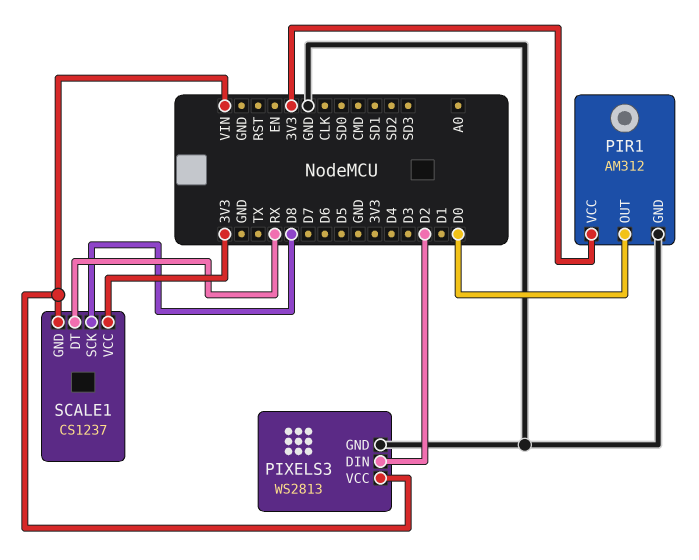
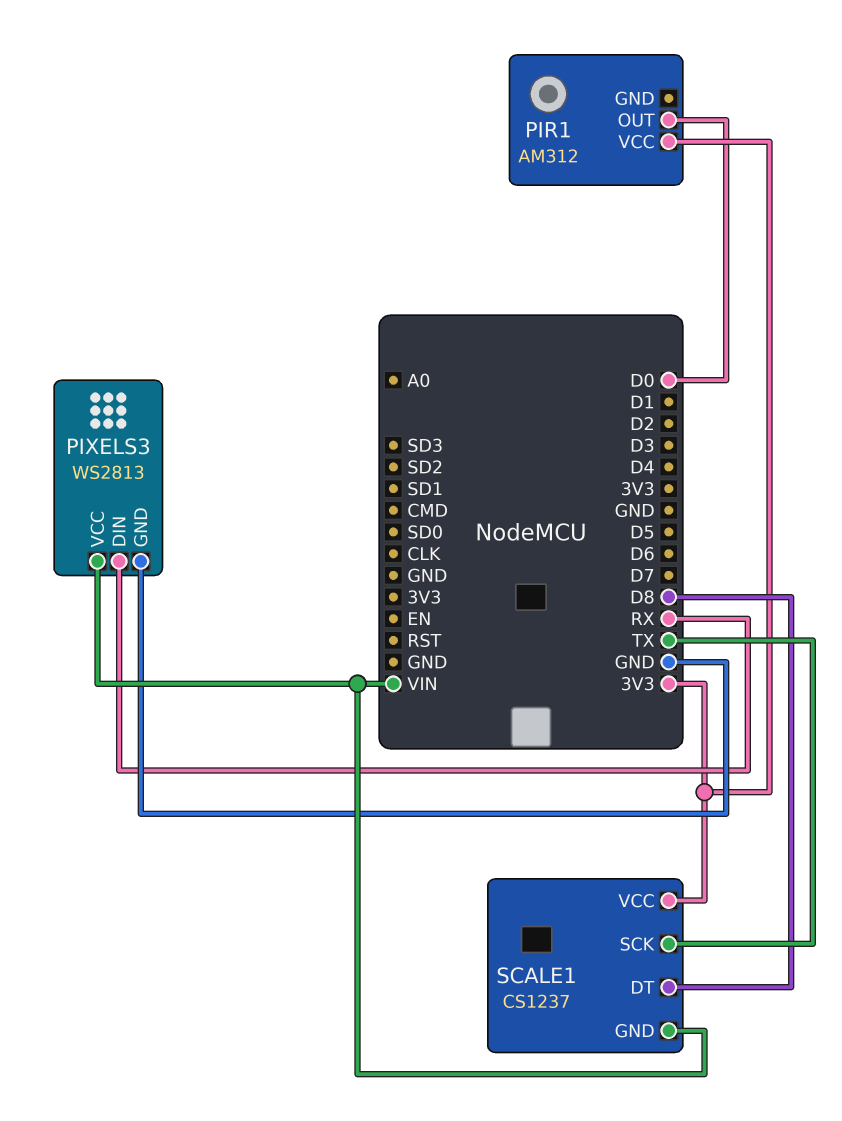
PIR1 pin GND: GND -> none
PIXELS3 pin DIN: D2 -> RX
SCALE1 pin DT: RX -> D8
SCALE1 pin SCK: D8 -> TX

